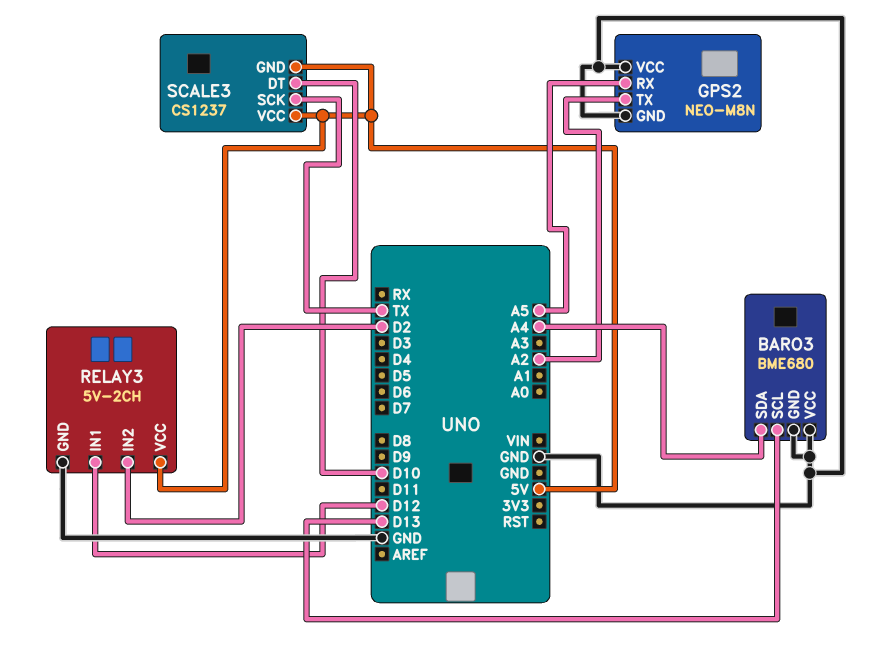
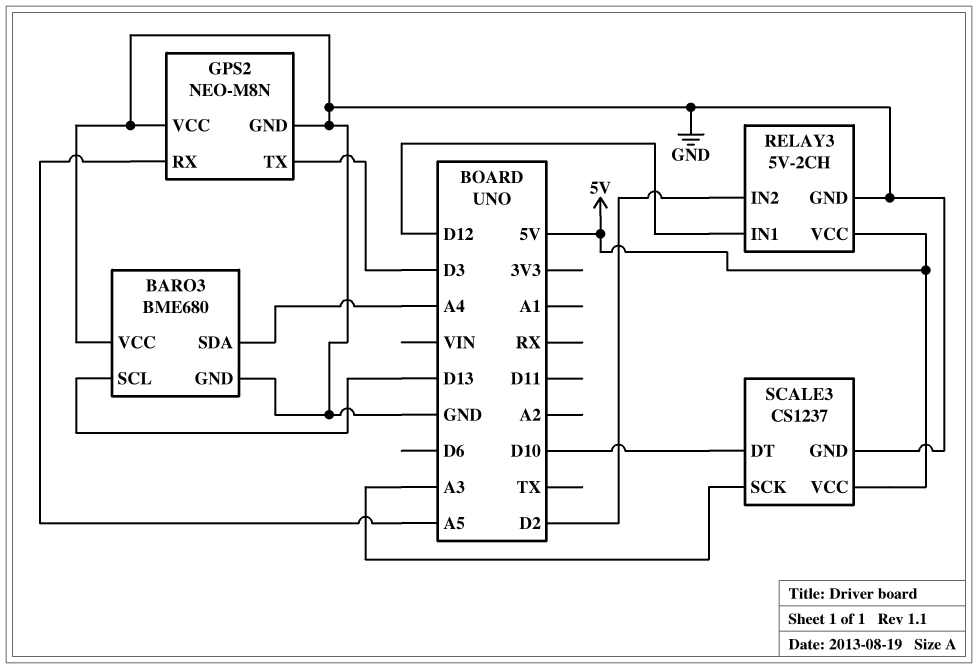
GPS2 pin TX: A2 -> D3
SCALE3 pin GND: 5V -> GND
SCALE3 pin SCK: TX -> A3

